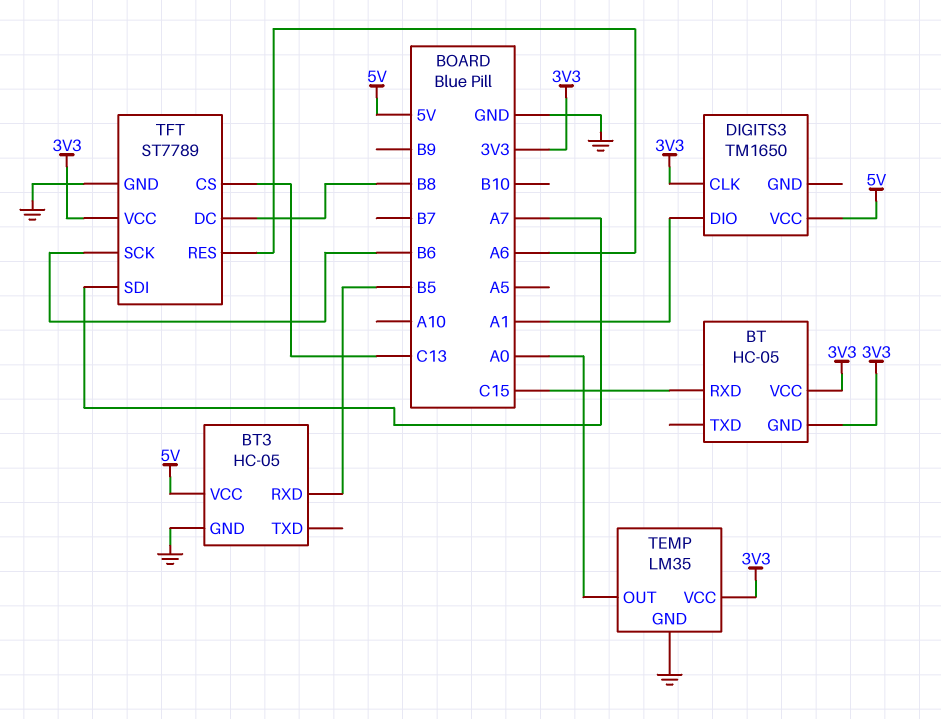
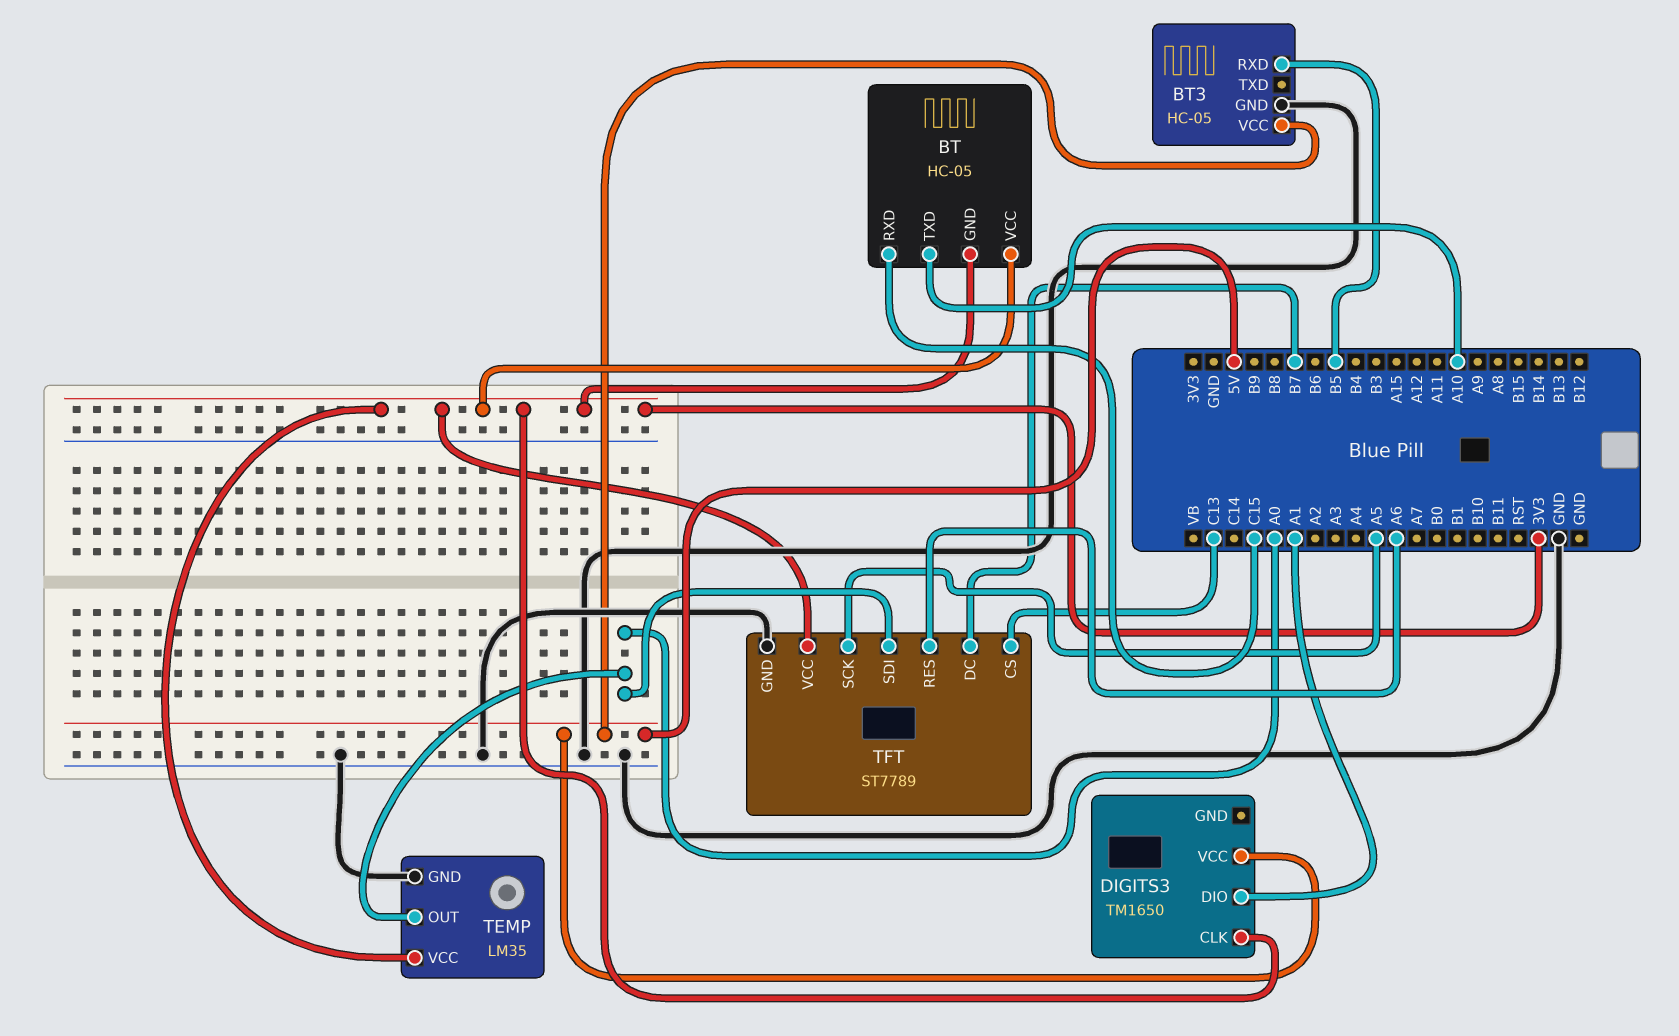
BT pin TXD: none -> A10
TFT pin DC: B8 -> B7
TFT pin SCK: B6 -> A5
TFT pin SDI: A7 -> A0

